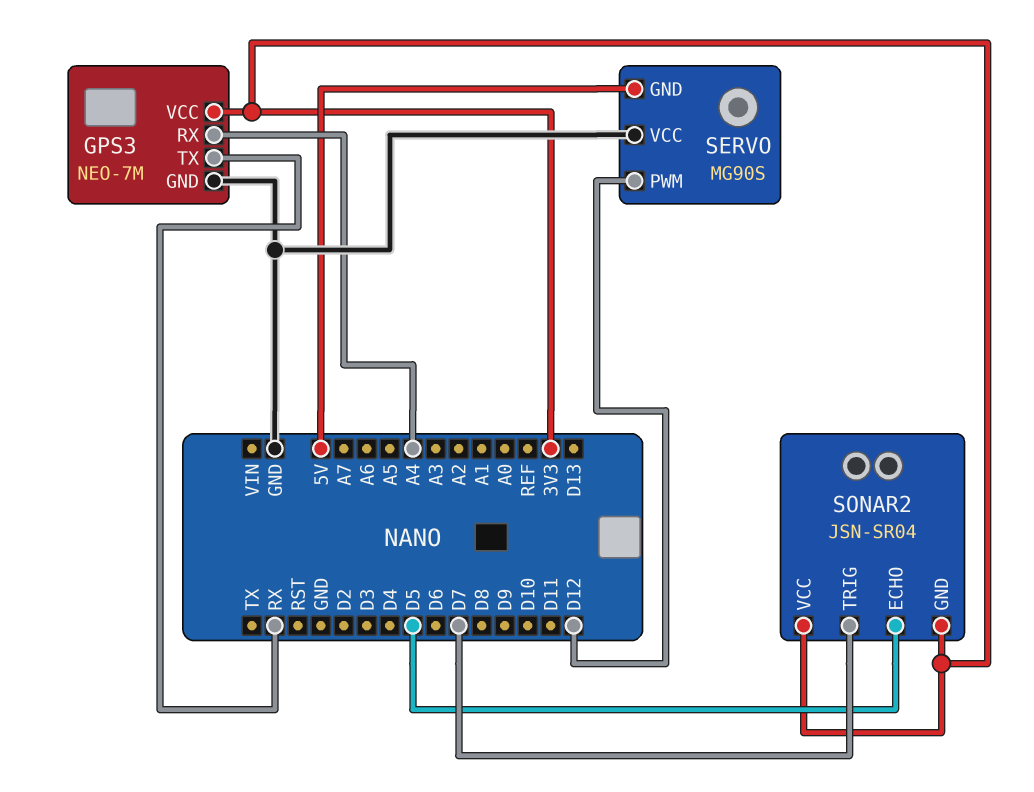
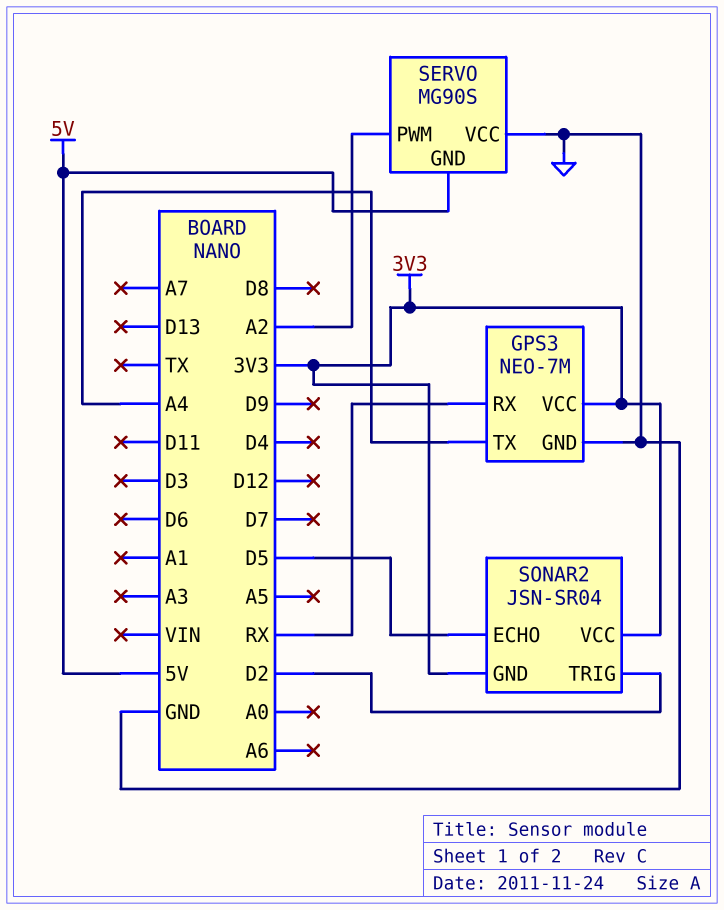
GPS3 pin RX: A4 -> RX
GPS3 pin TX: RX -> A4
SERVO pin PWM: D12 -> A2
SONAR2 pin TRIG: D7 -> D2

